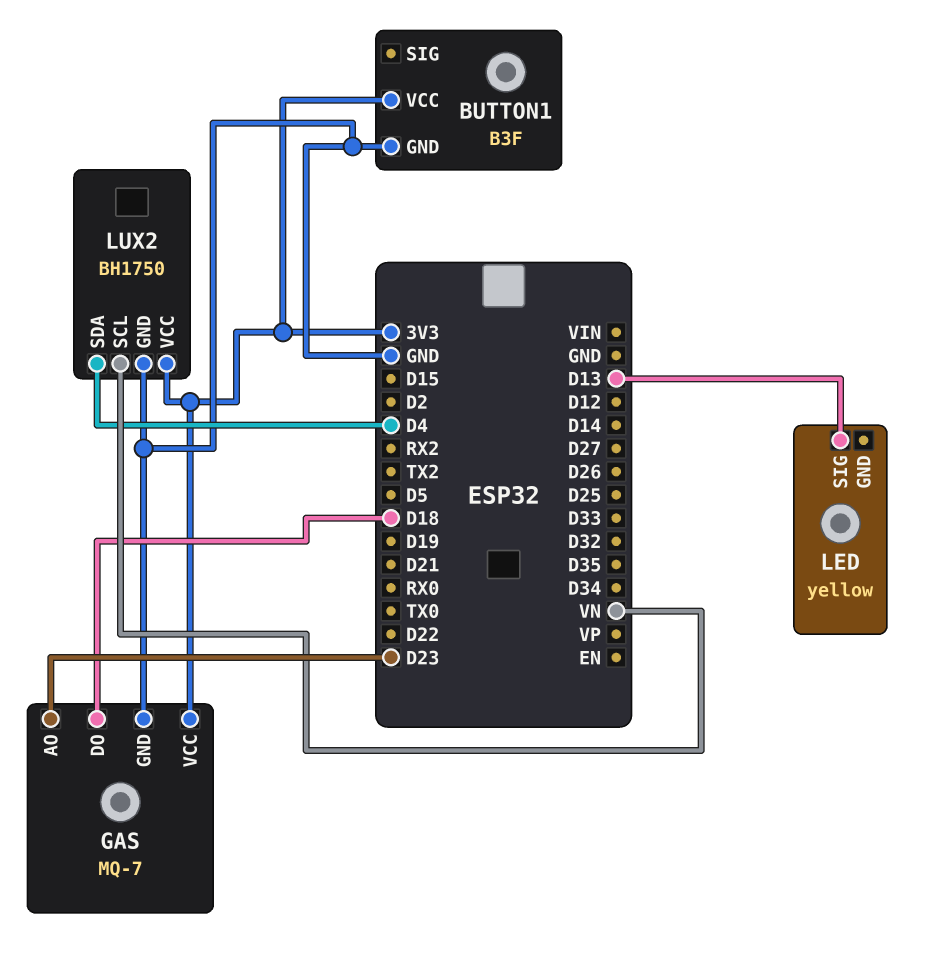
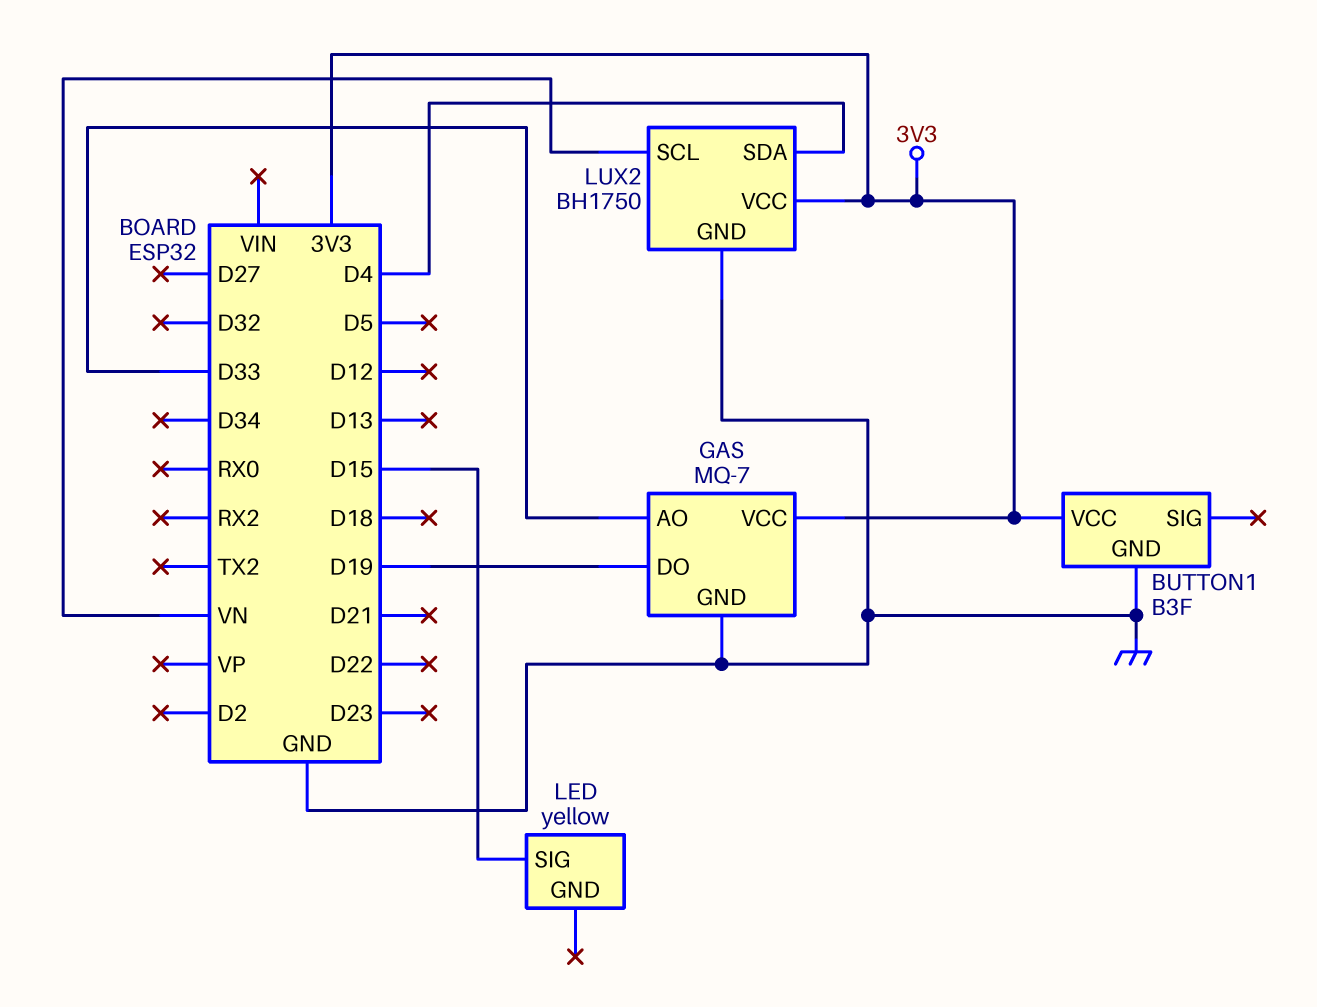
GAS pin AO: D23 -> D33
GAS pin DO: D18 -> D19
LED pin SIG: D13 -> D15

